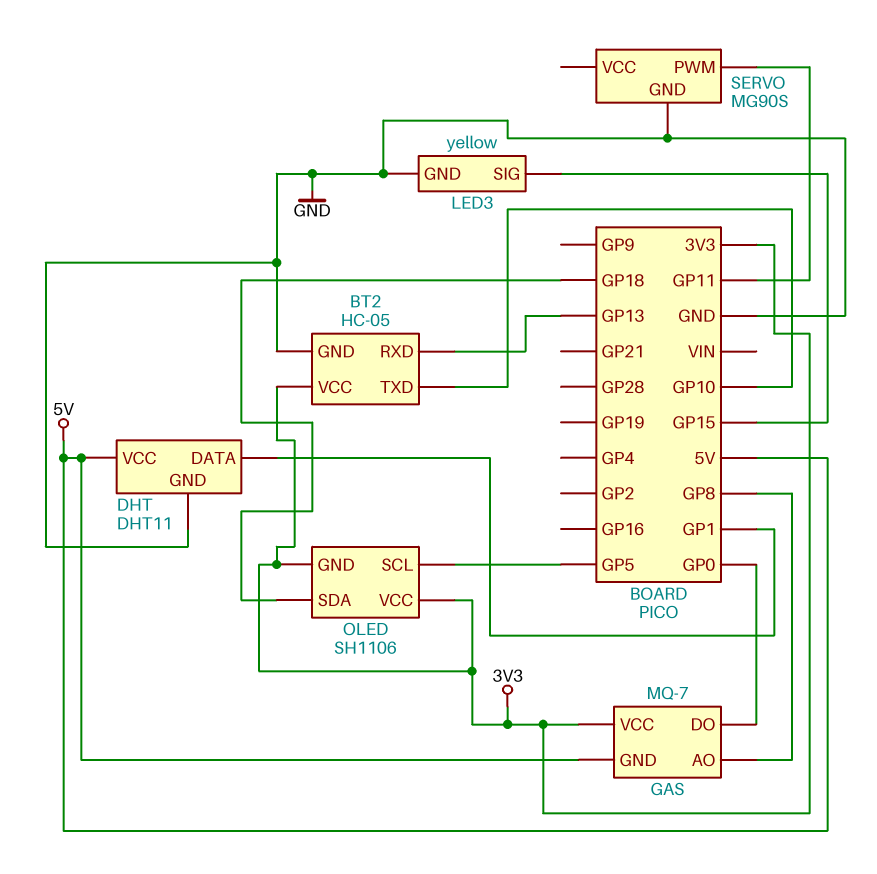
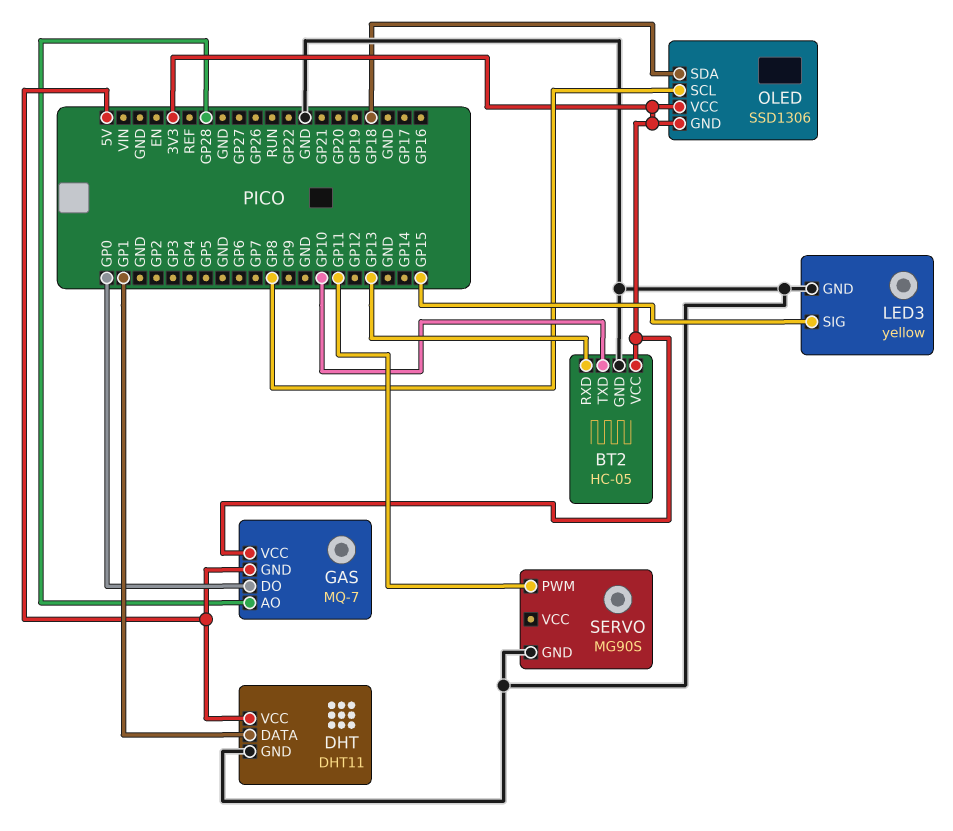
GAS pin AO: GP8 -> GP28
OLED: SH1106 -> SSD1306
OLED pin SCL: GP5 -> GP8

